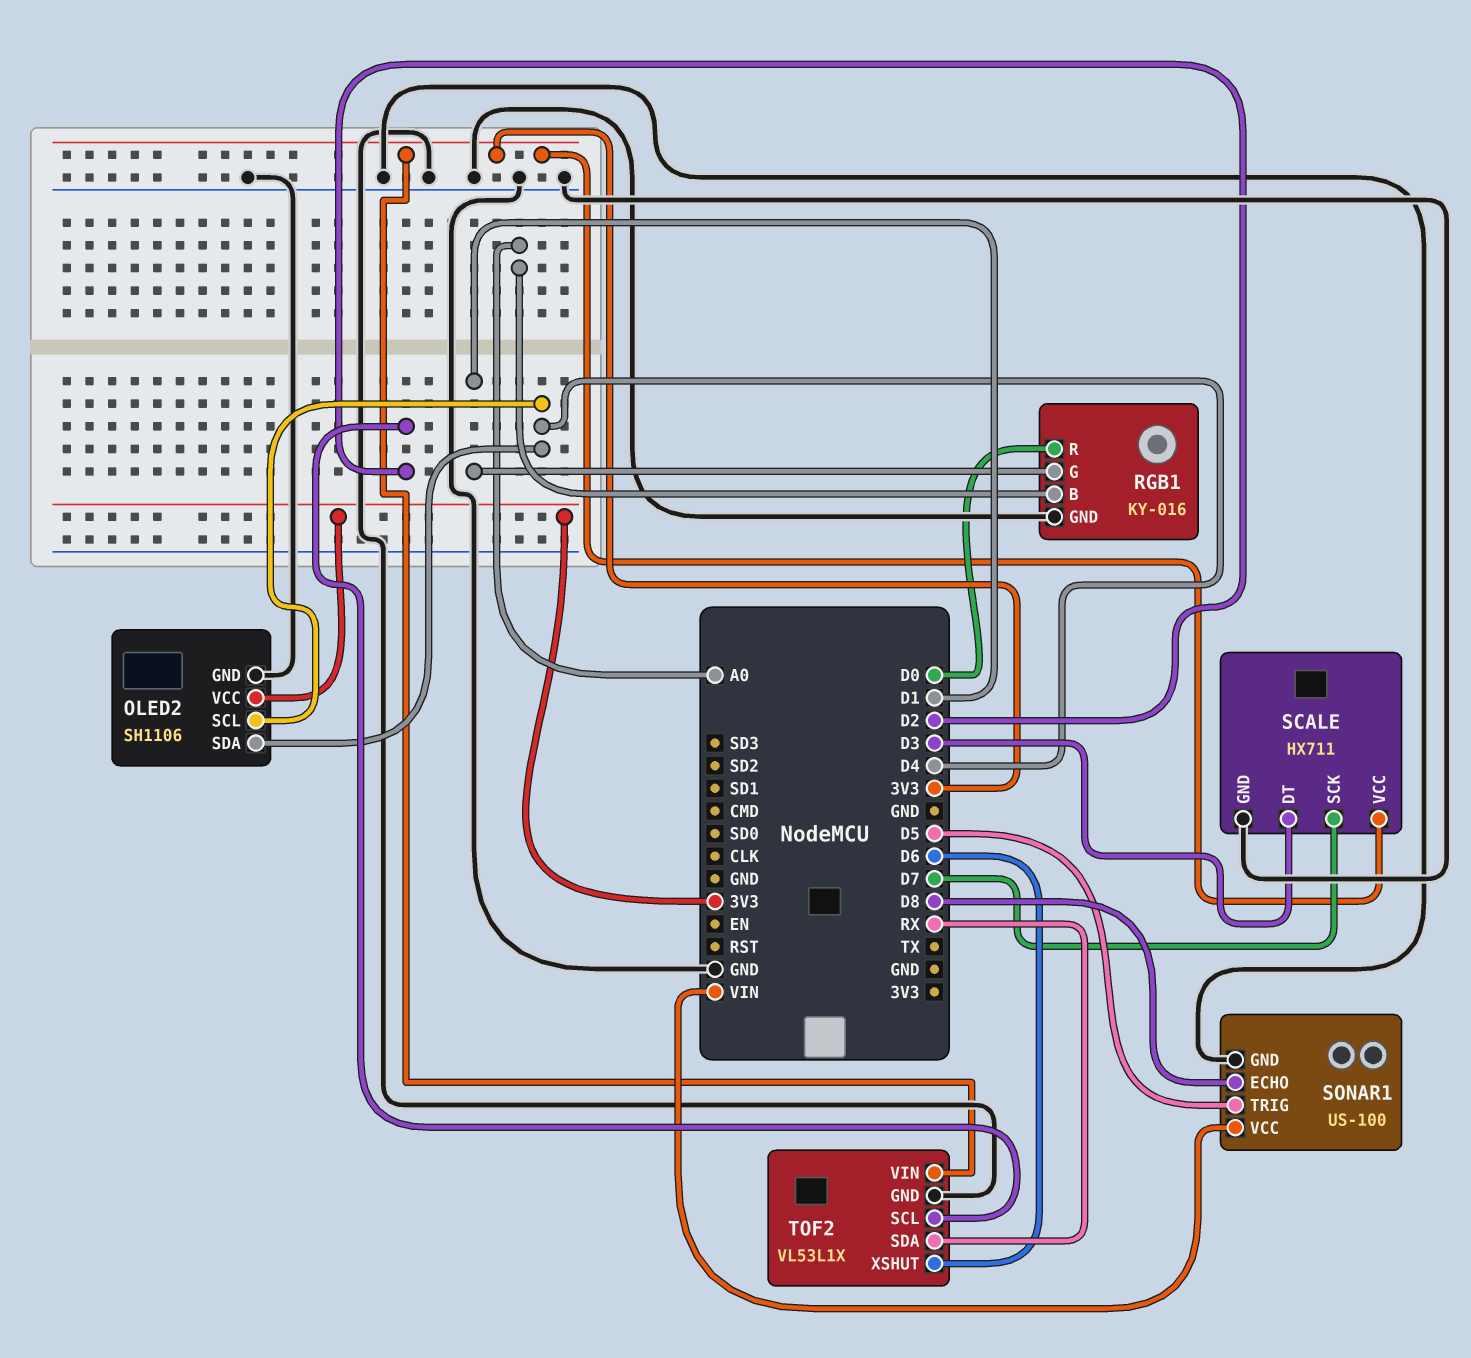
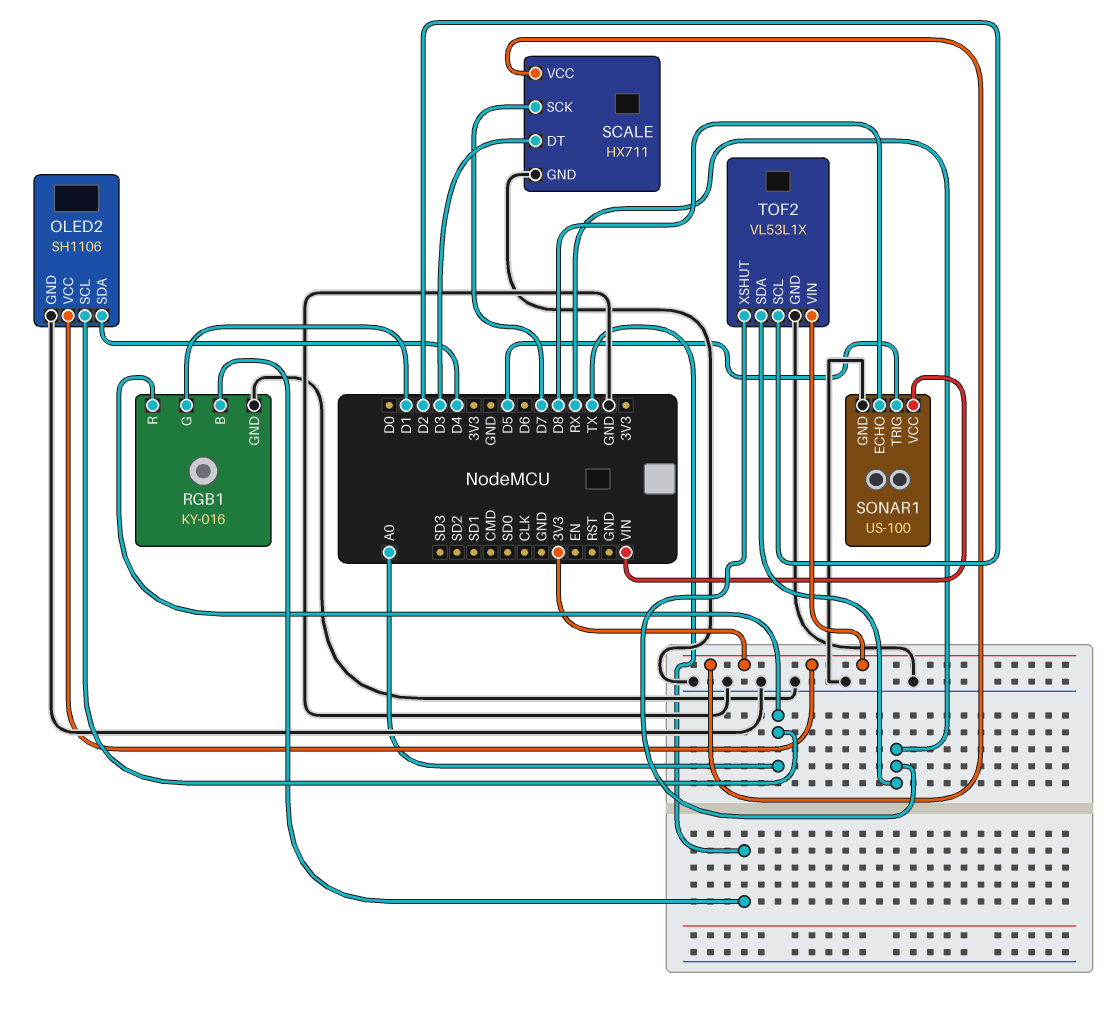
OLED2 pin SCL: D4 -> A0
RGB1 pin B: A0 -> TX
RGB1 pin R: D0 -> A0
TOF2 pin XSHUT: D6 -> RX

